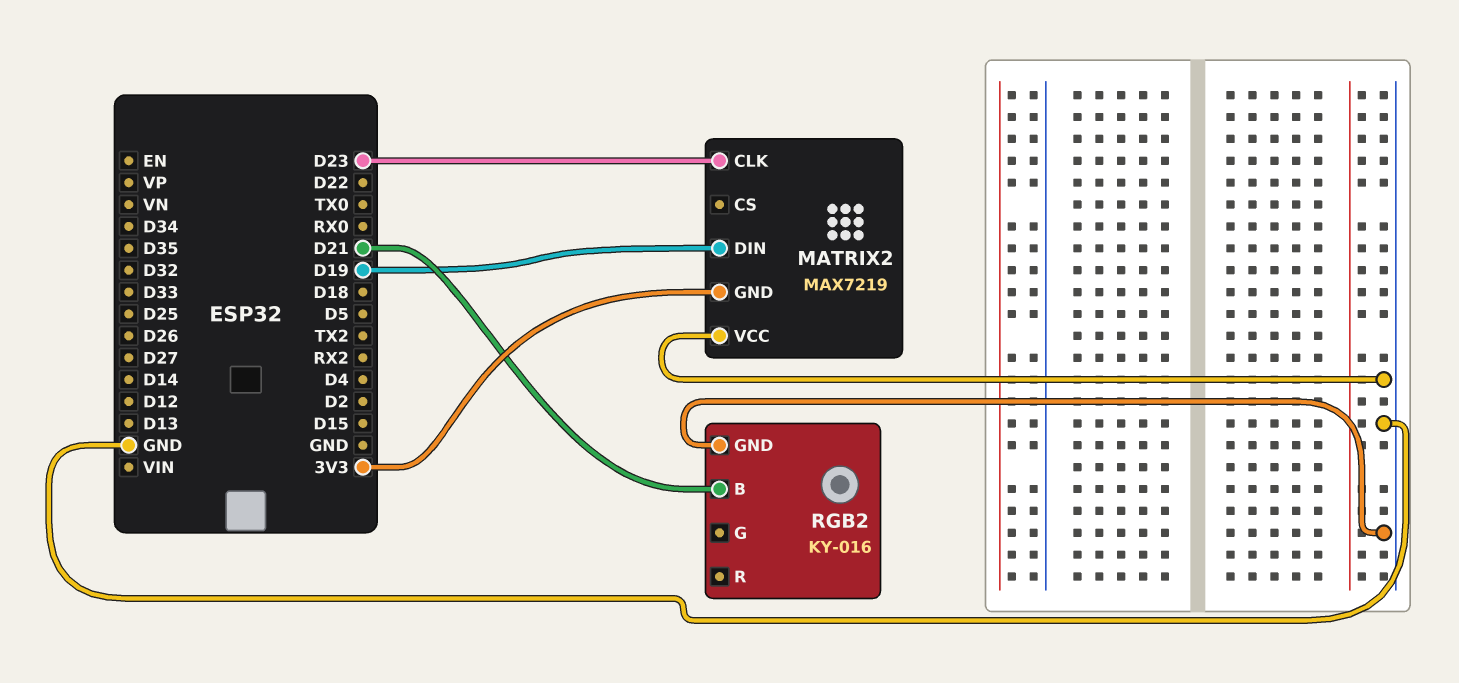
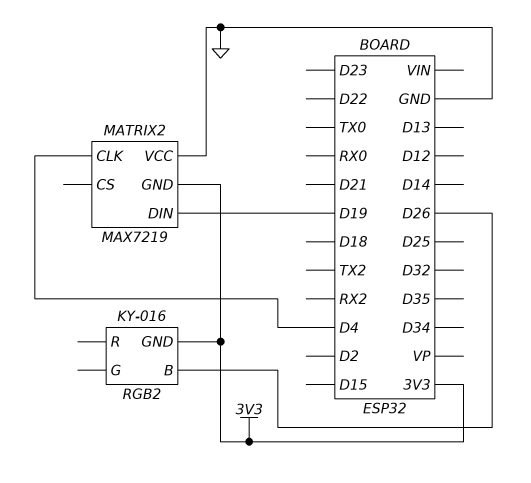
MATRIX2 pin CLK: D23 -> D4
RGB2 pin B: D21 -> D26
RGB2 pin GND: GND -> 3V3

